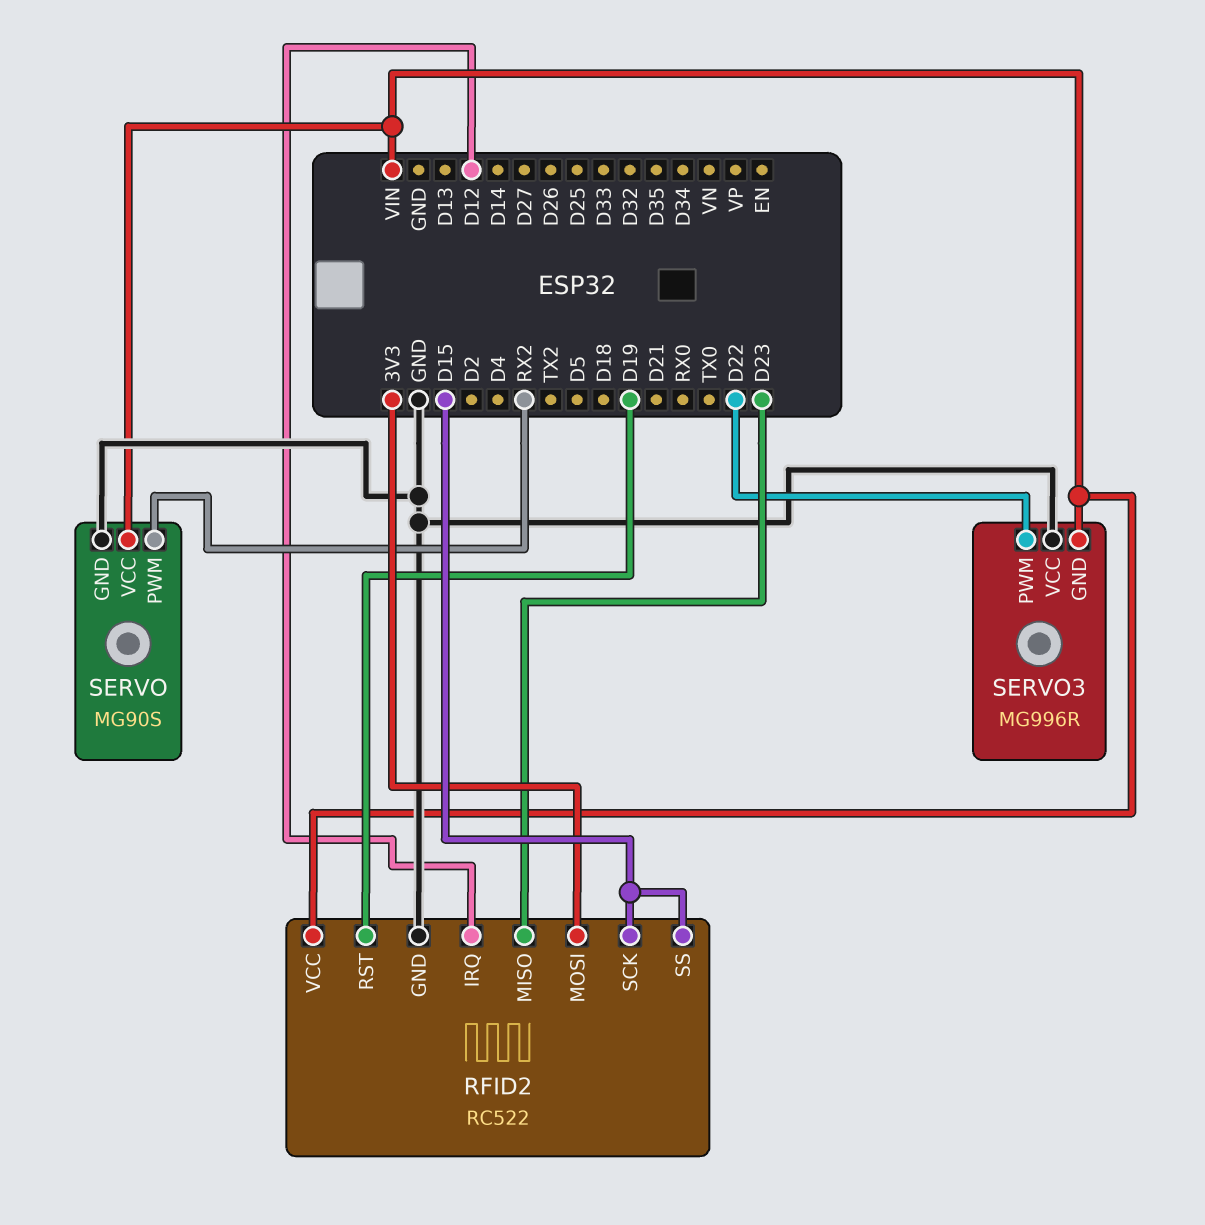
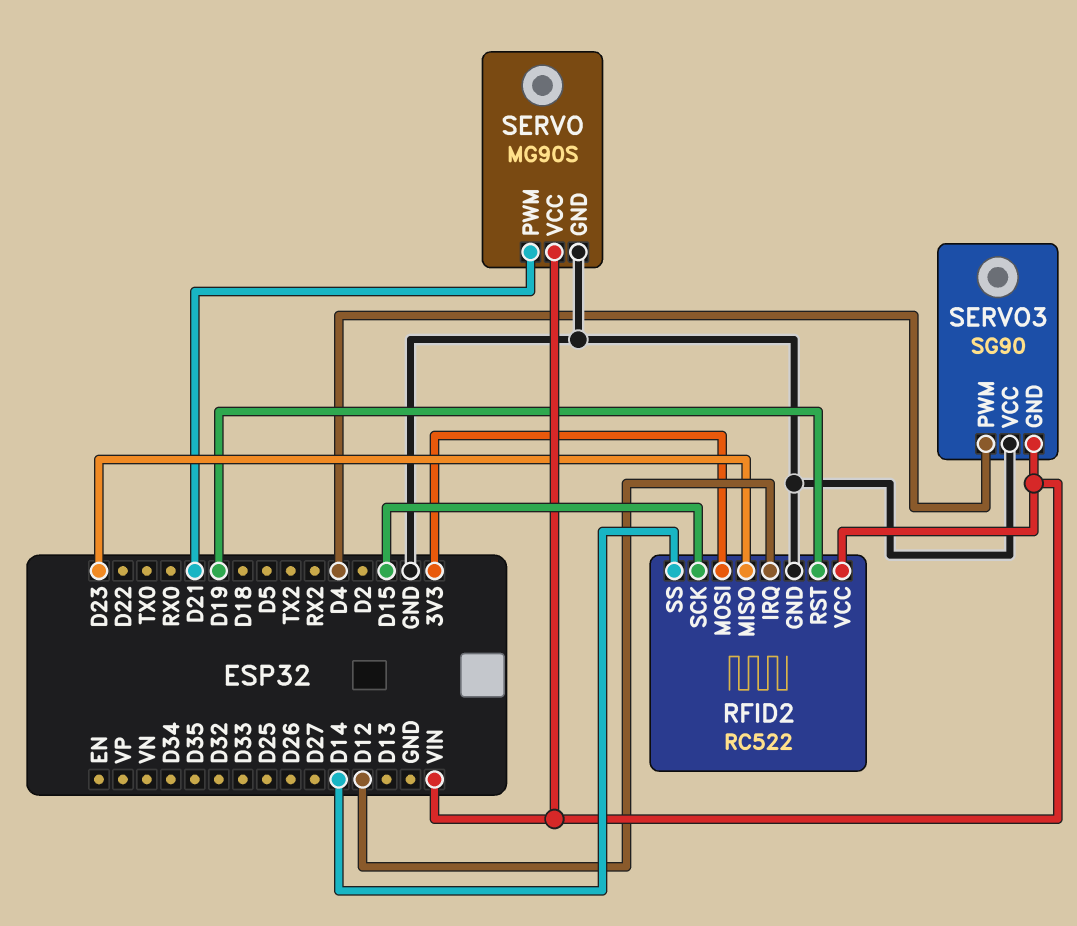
RFID2 pin SS: D15 -> D14
SERVO pin PWM: RX2 -> D21
SERVO3: MG996R -> SG90
SERVO3 pin PWM: D22 -> D4

